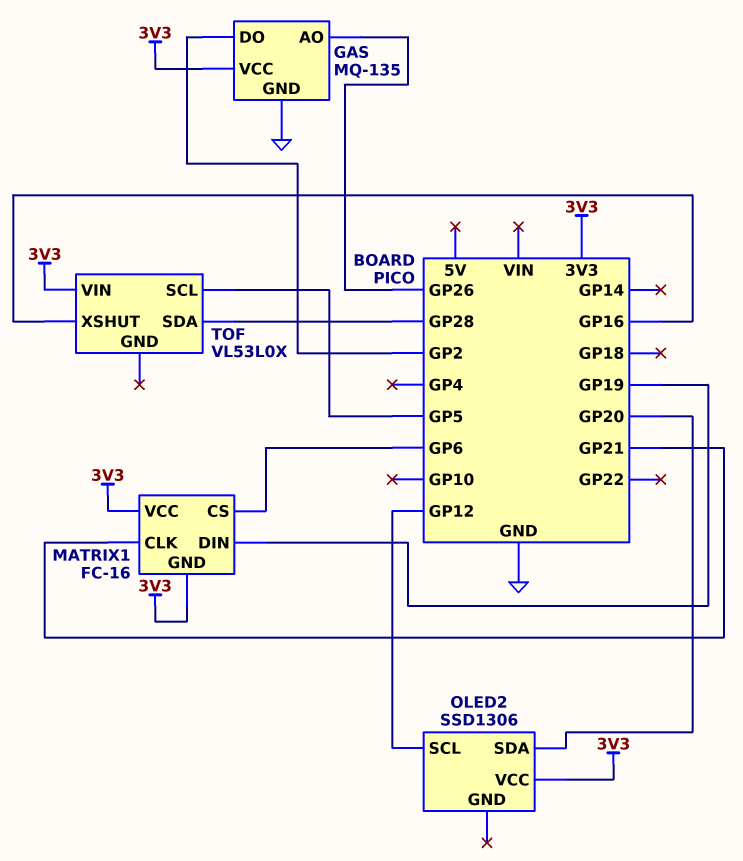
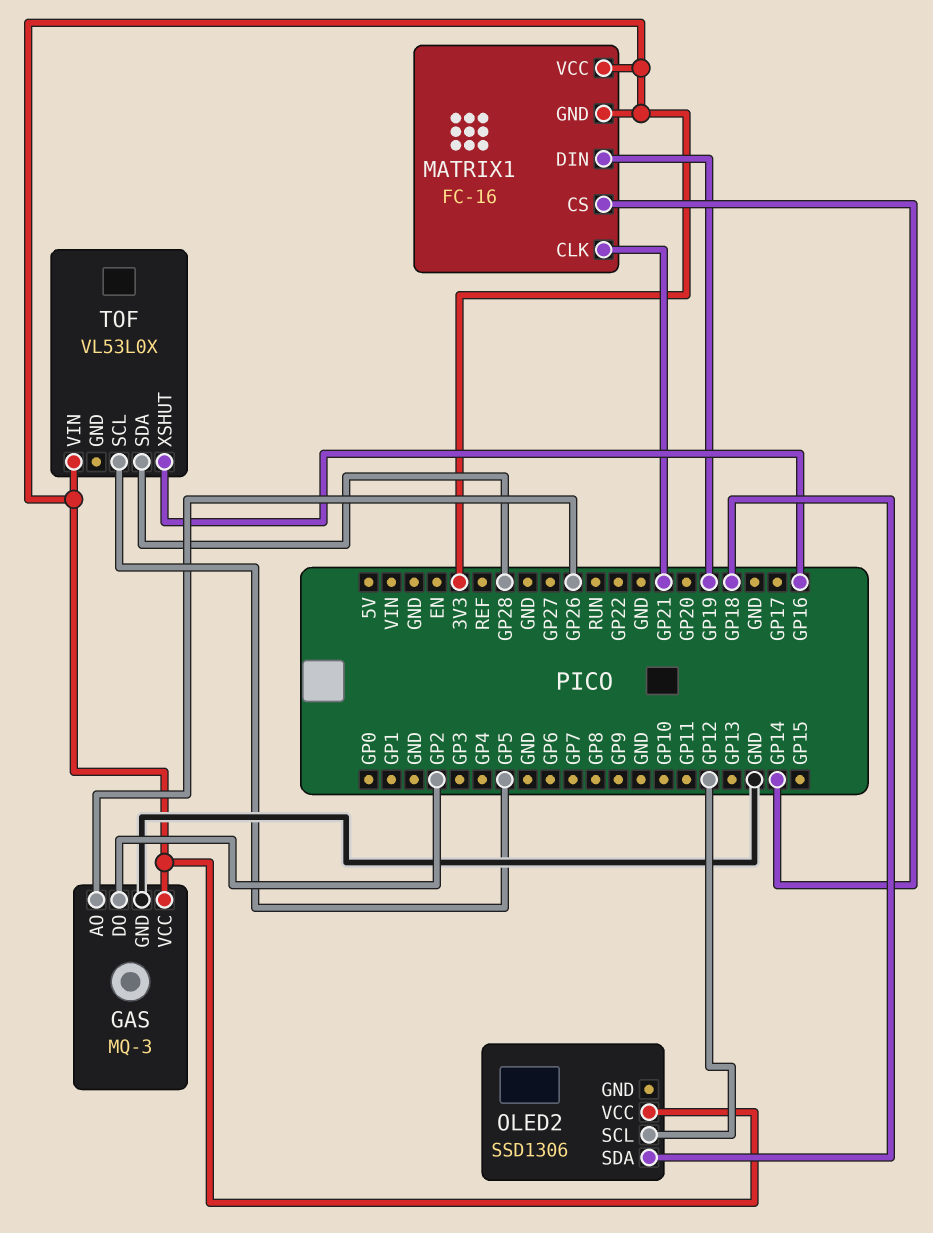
GAS: MQ-135 -> MQ-3
MATRIX1 pin CS: GP6 -> GP14
OLED2 pin SDA: GP20 -> GP18

